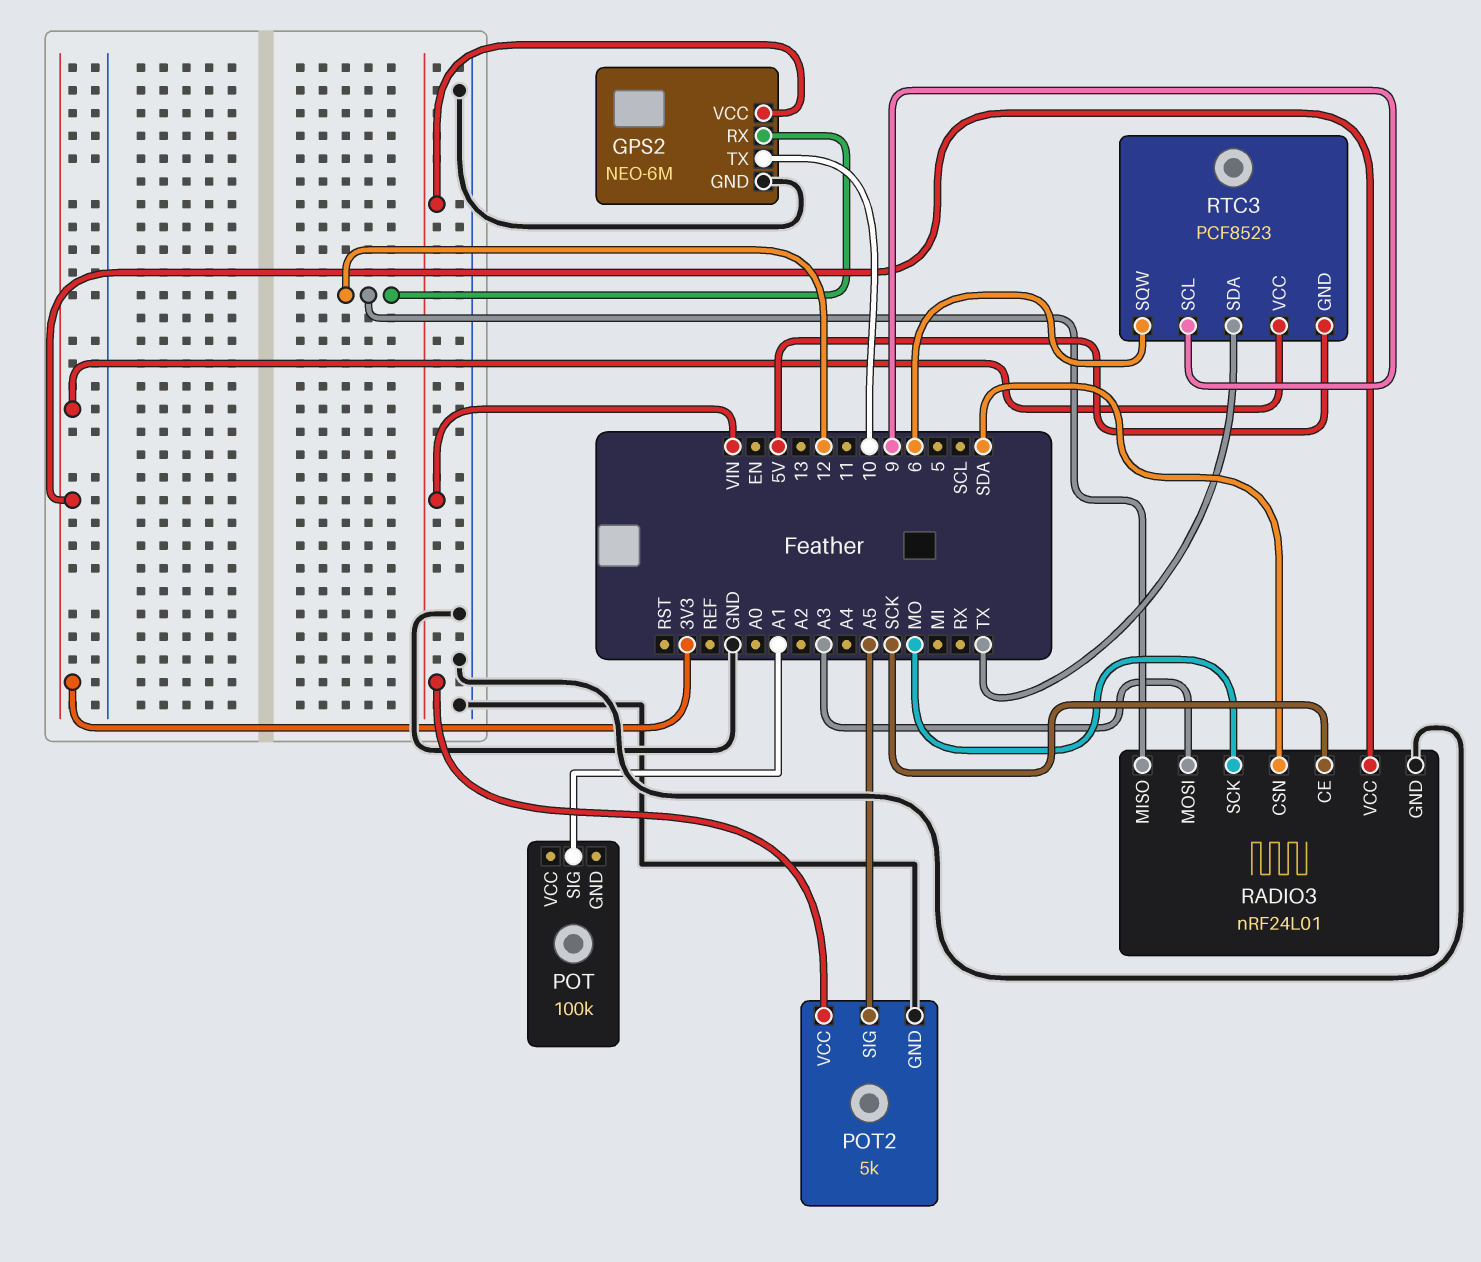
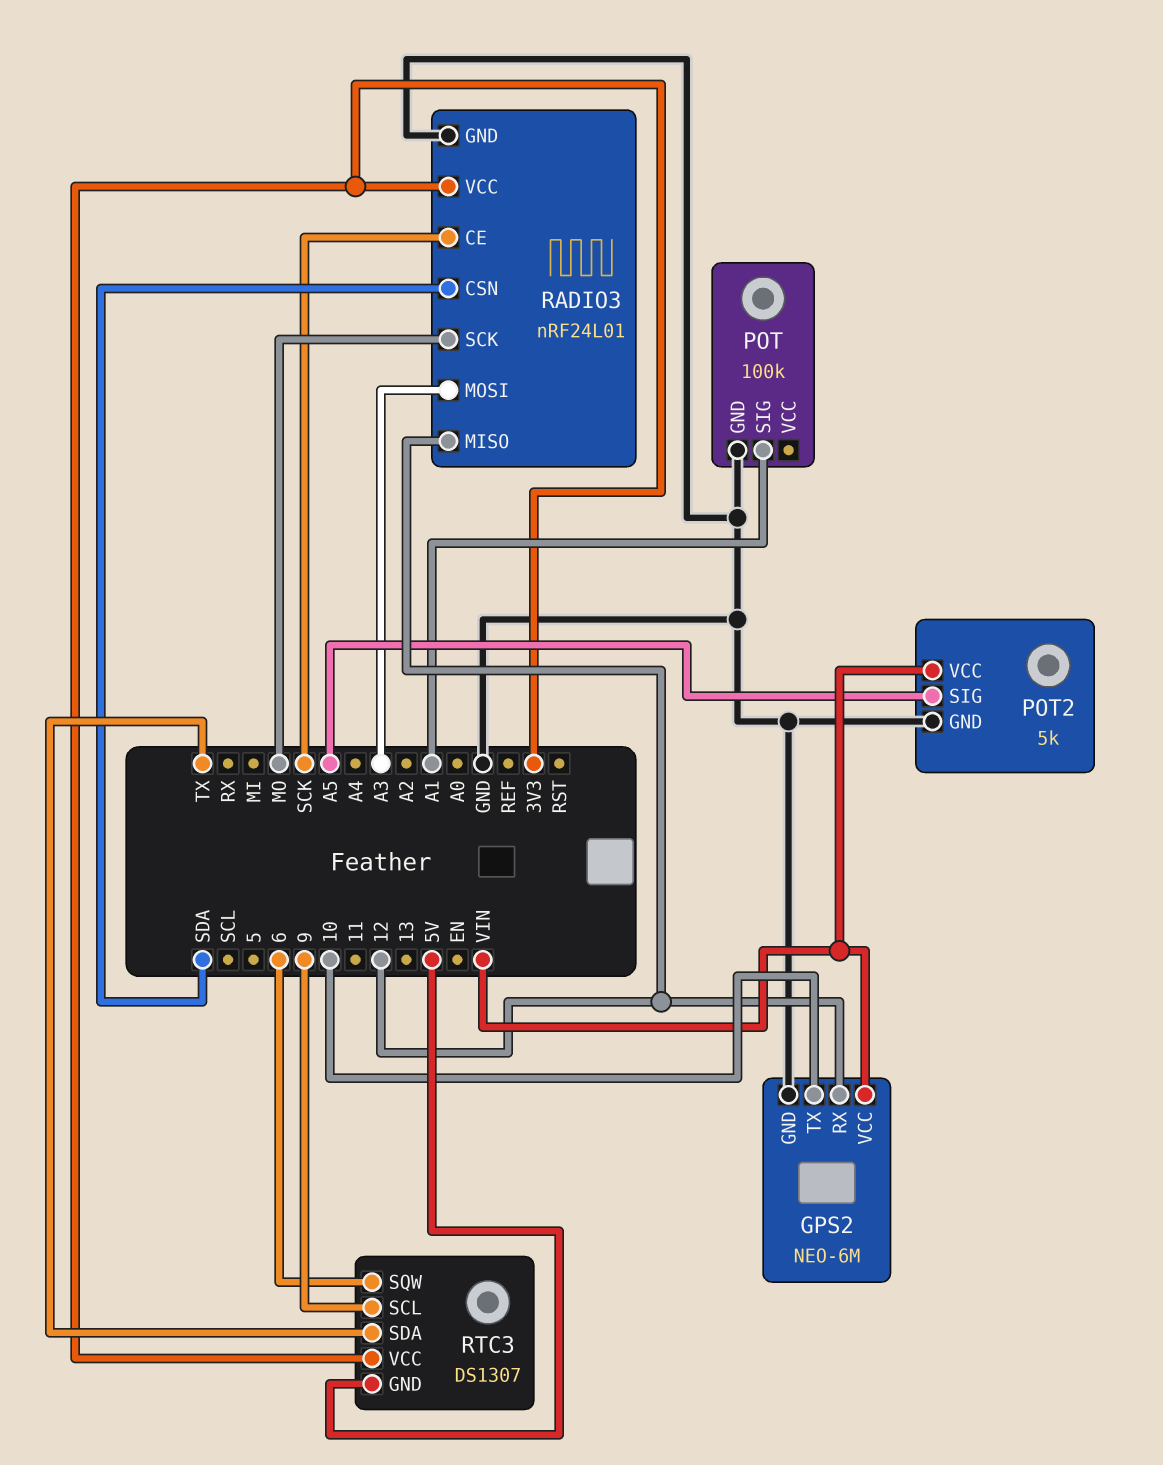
POT pin GND: none -> GND
RTC3: PCF8523 -> DS1307

